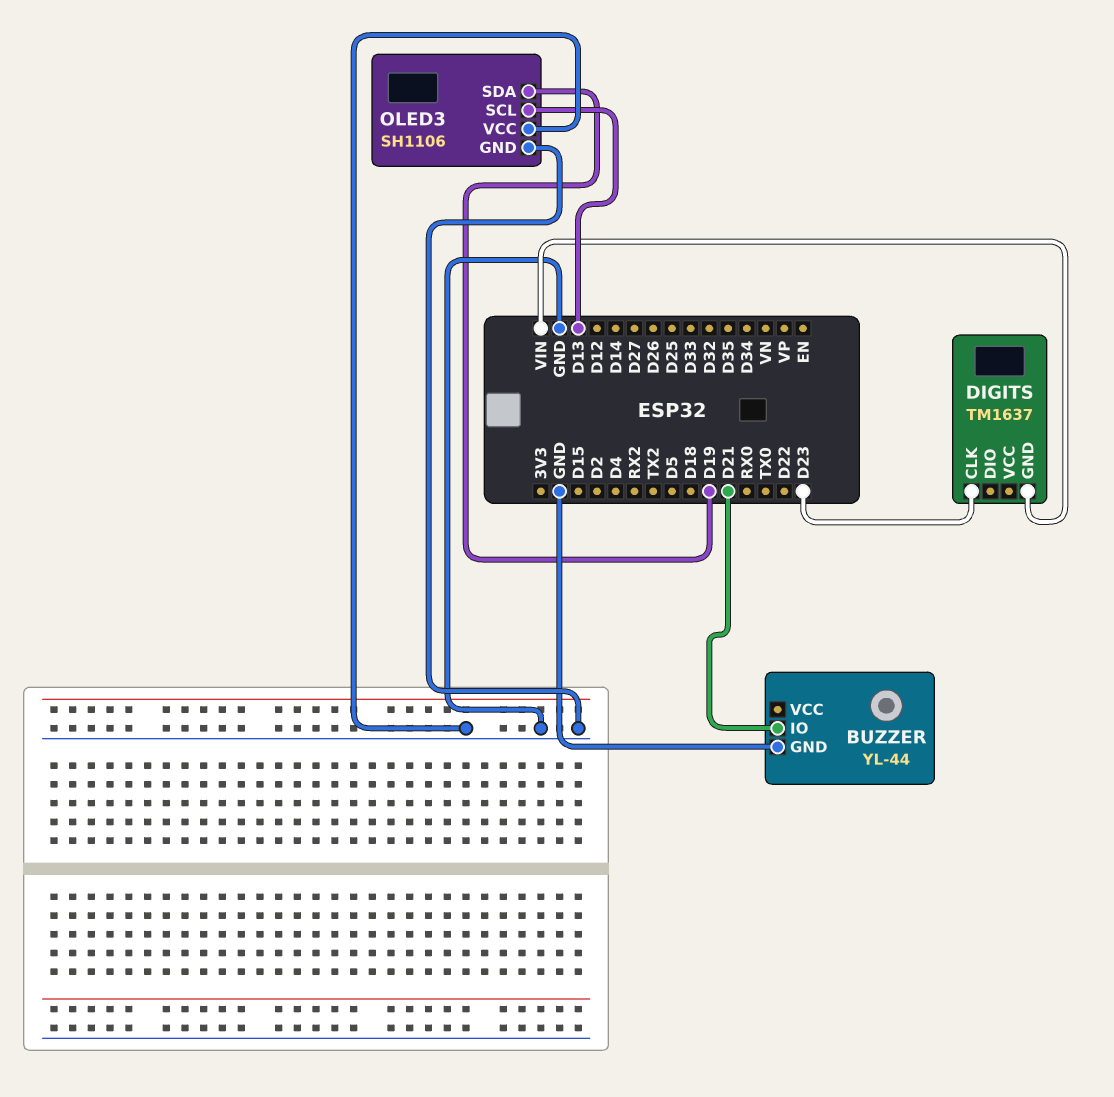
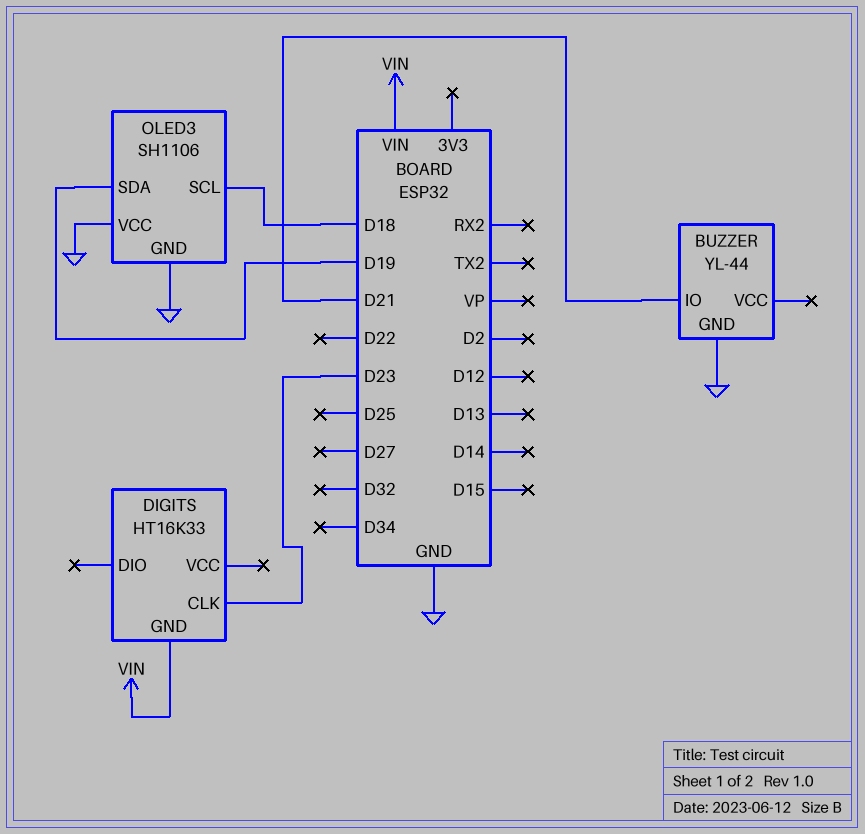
DIGITS: TM1637 -> HT16K33
OLED3 pin SCL: D13 -> D18

